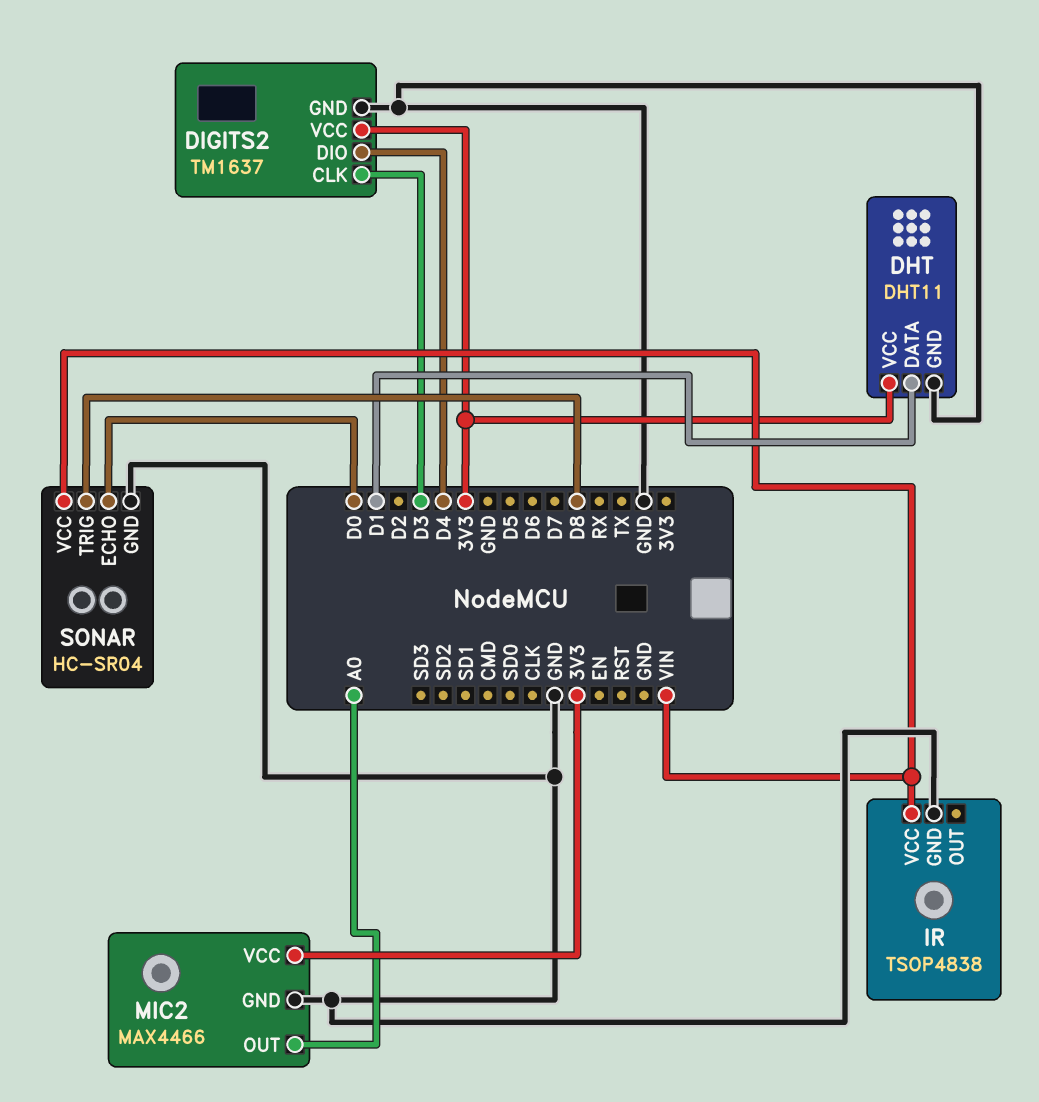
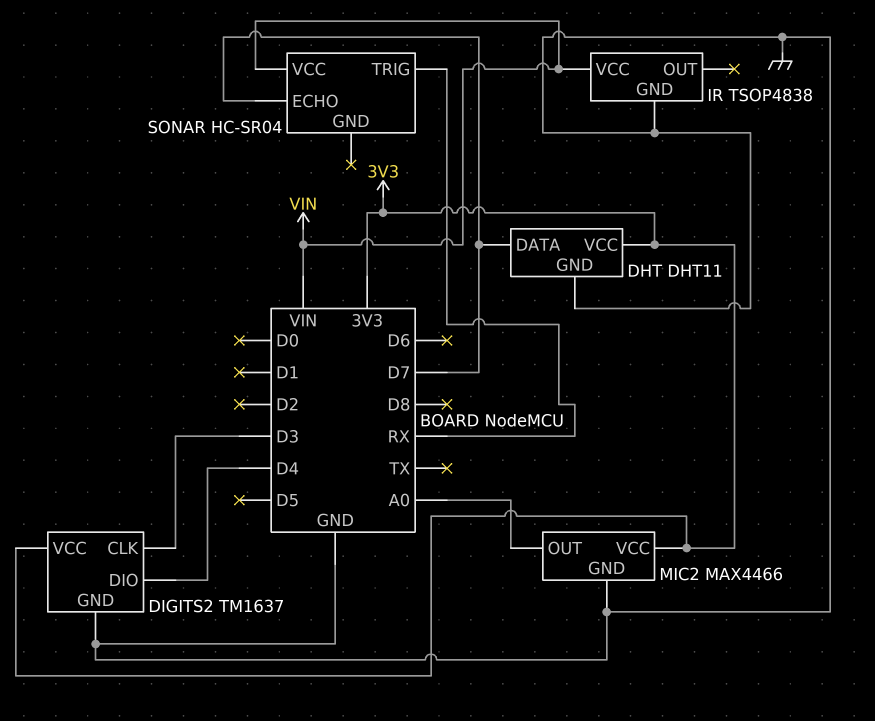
DHT pin DATA: D1 -> D7
SONAR pin ECHO: D0 -> D7
SONAR pin GND: GND -> none
SONAR pin TRIG: D8 -> RX

